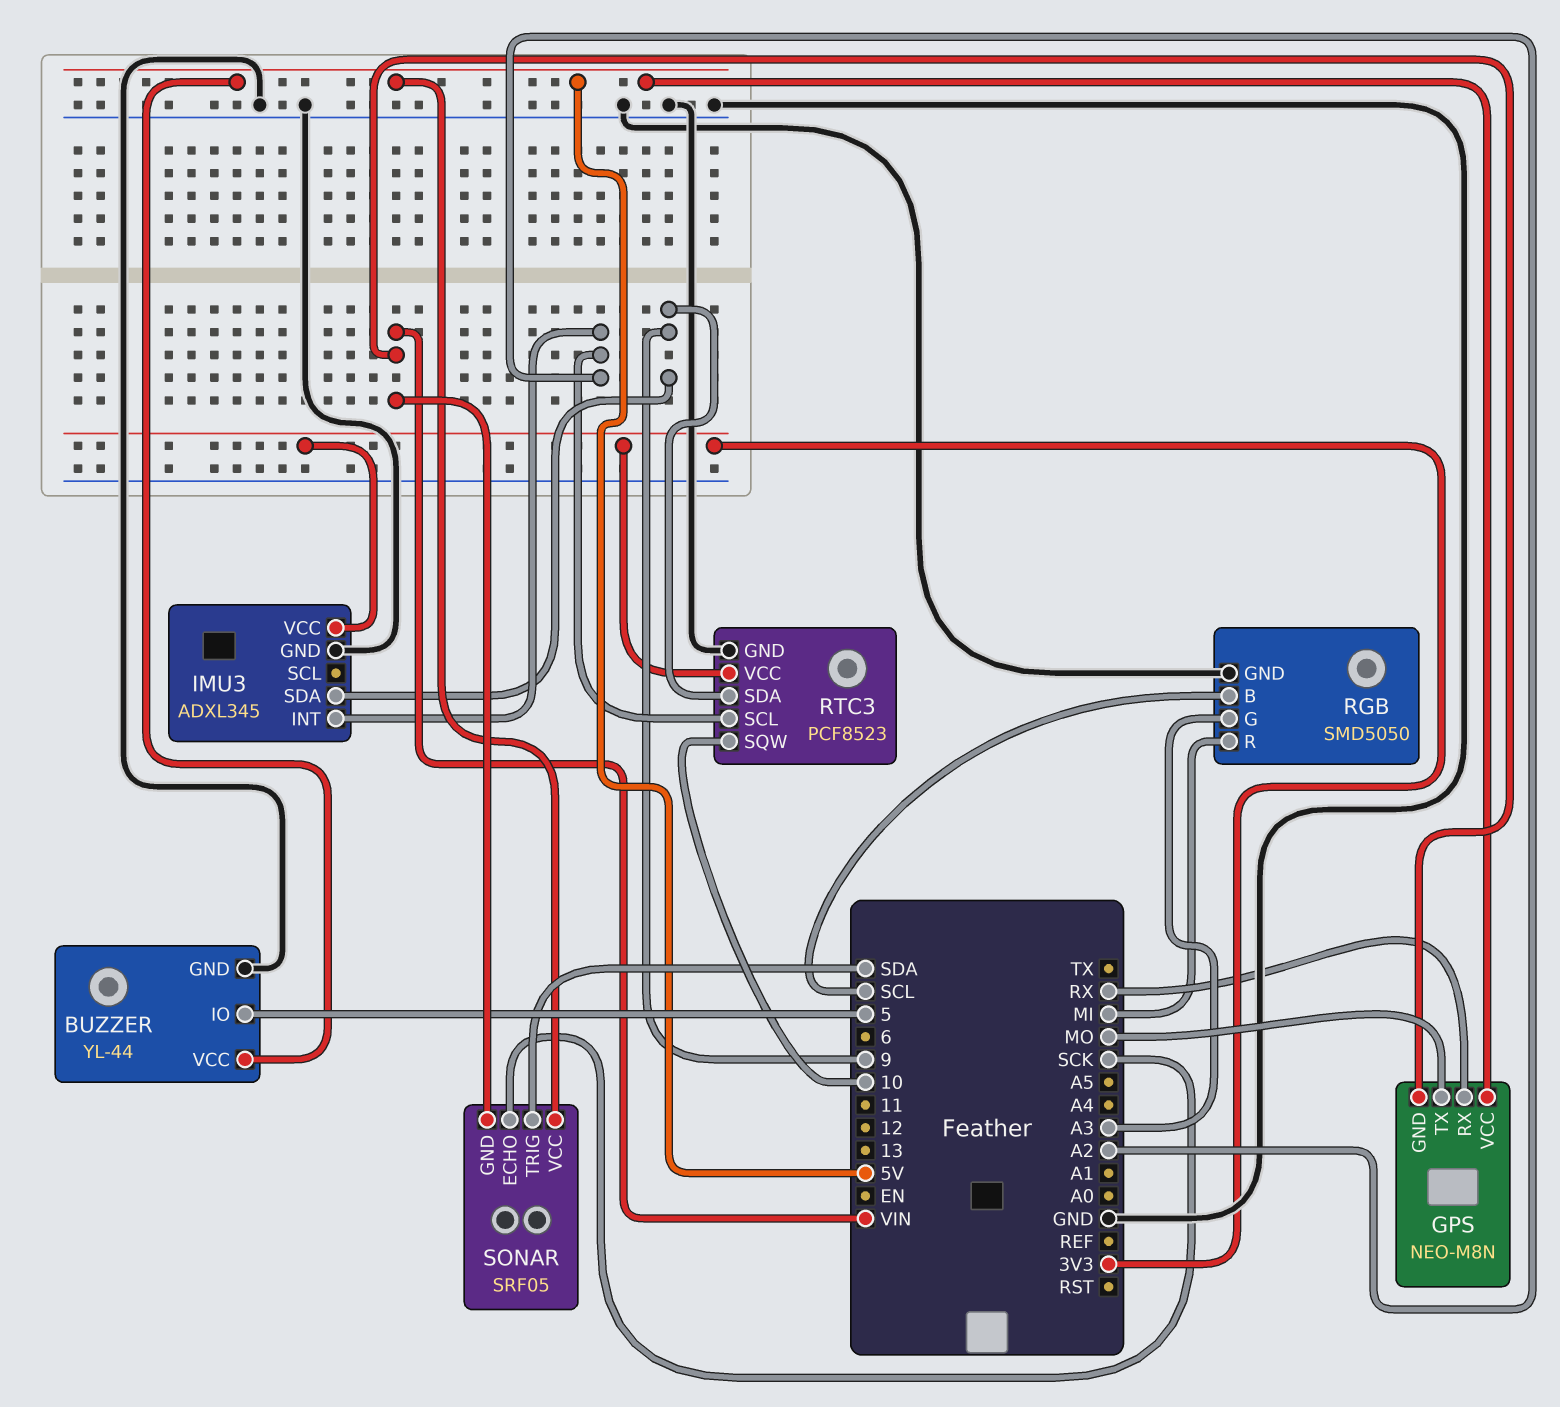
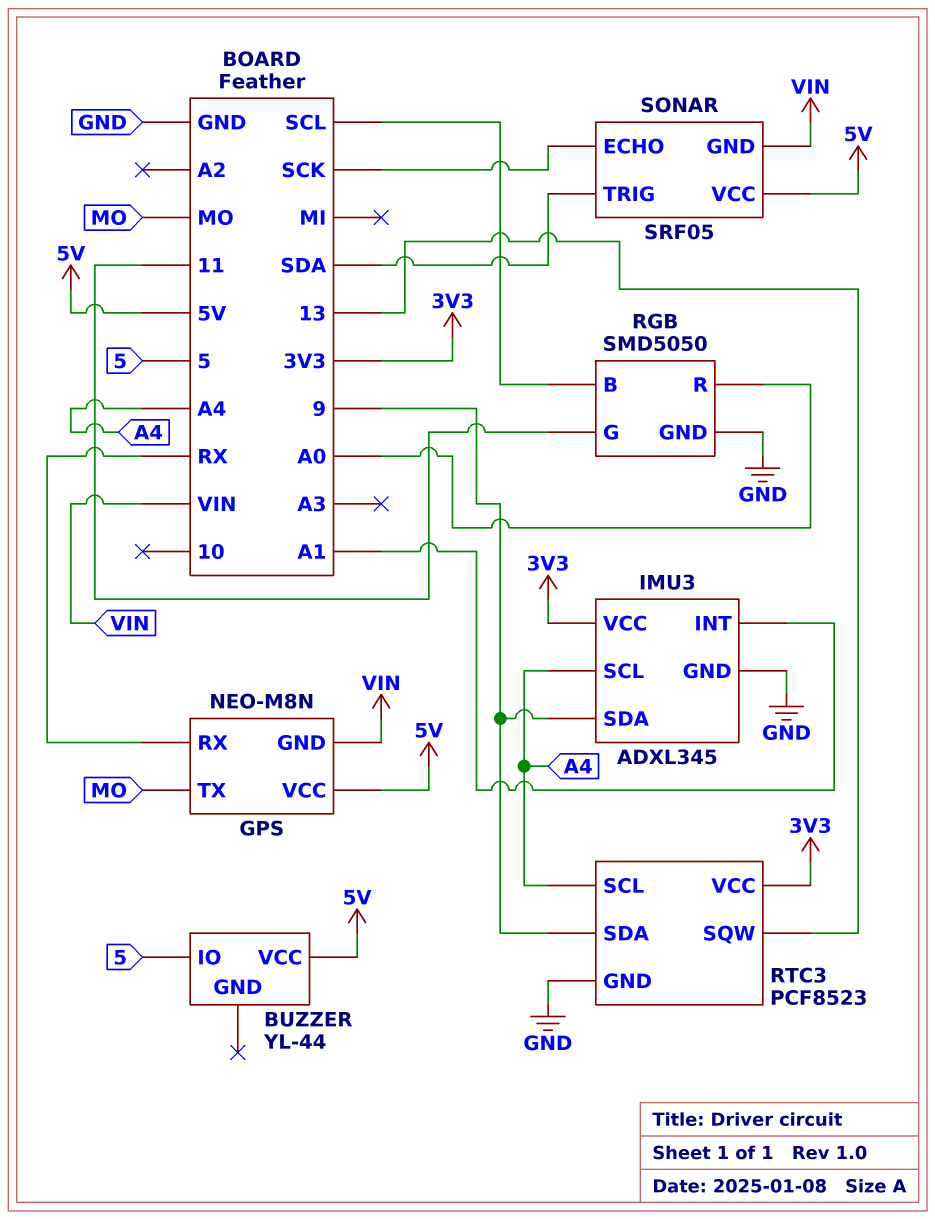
BUZZER pin GND: GND -> none
IMU3 pin INT: A2 -> A1
IMU3 pin SCL: none -> A4
RGB pin G: A3 -> 11
RGB pin R: MI -> A0
RTC3 pin SCL: A2 -> A4
RTC3 pin SQW: 10 -> 13

